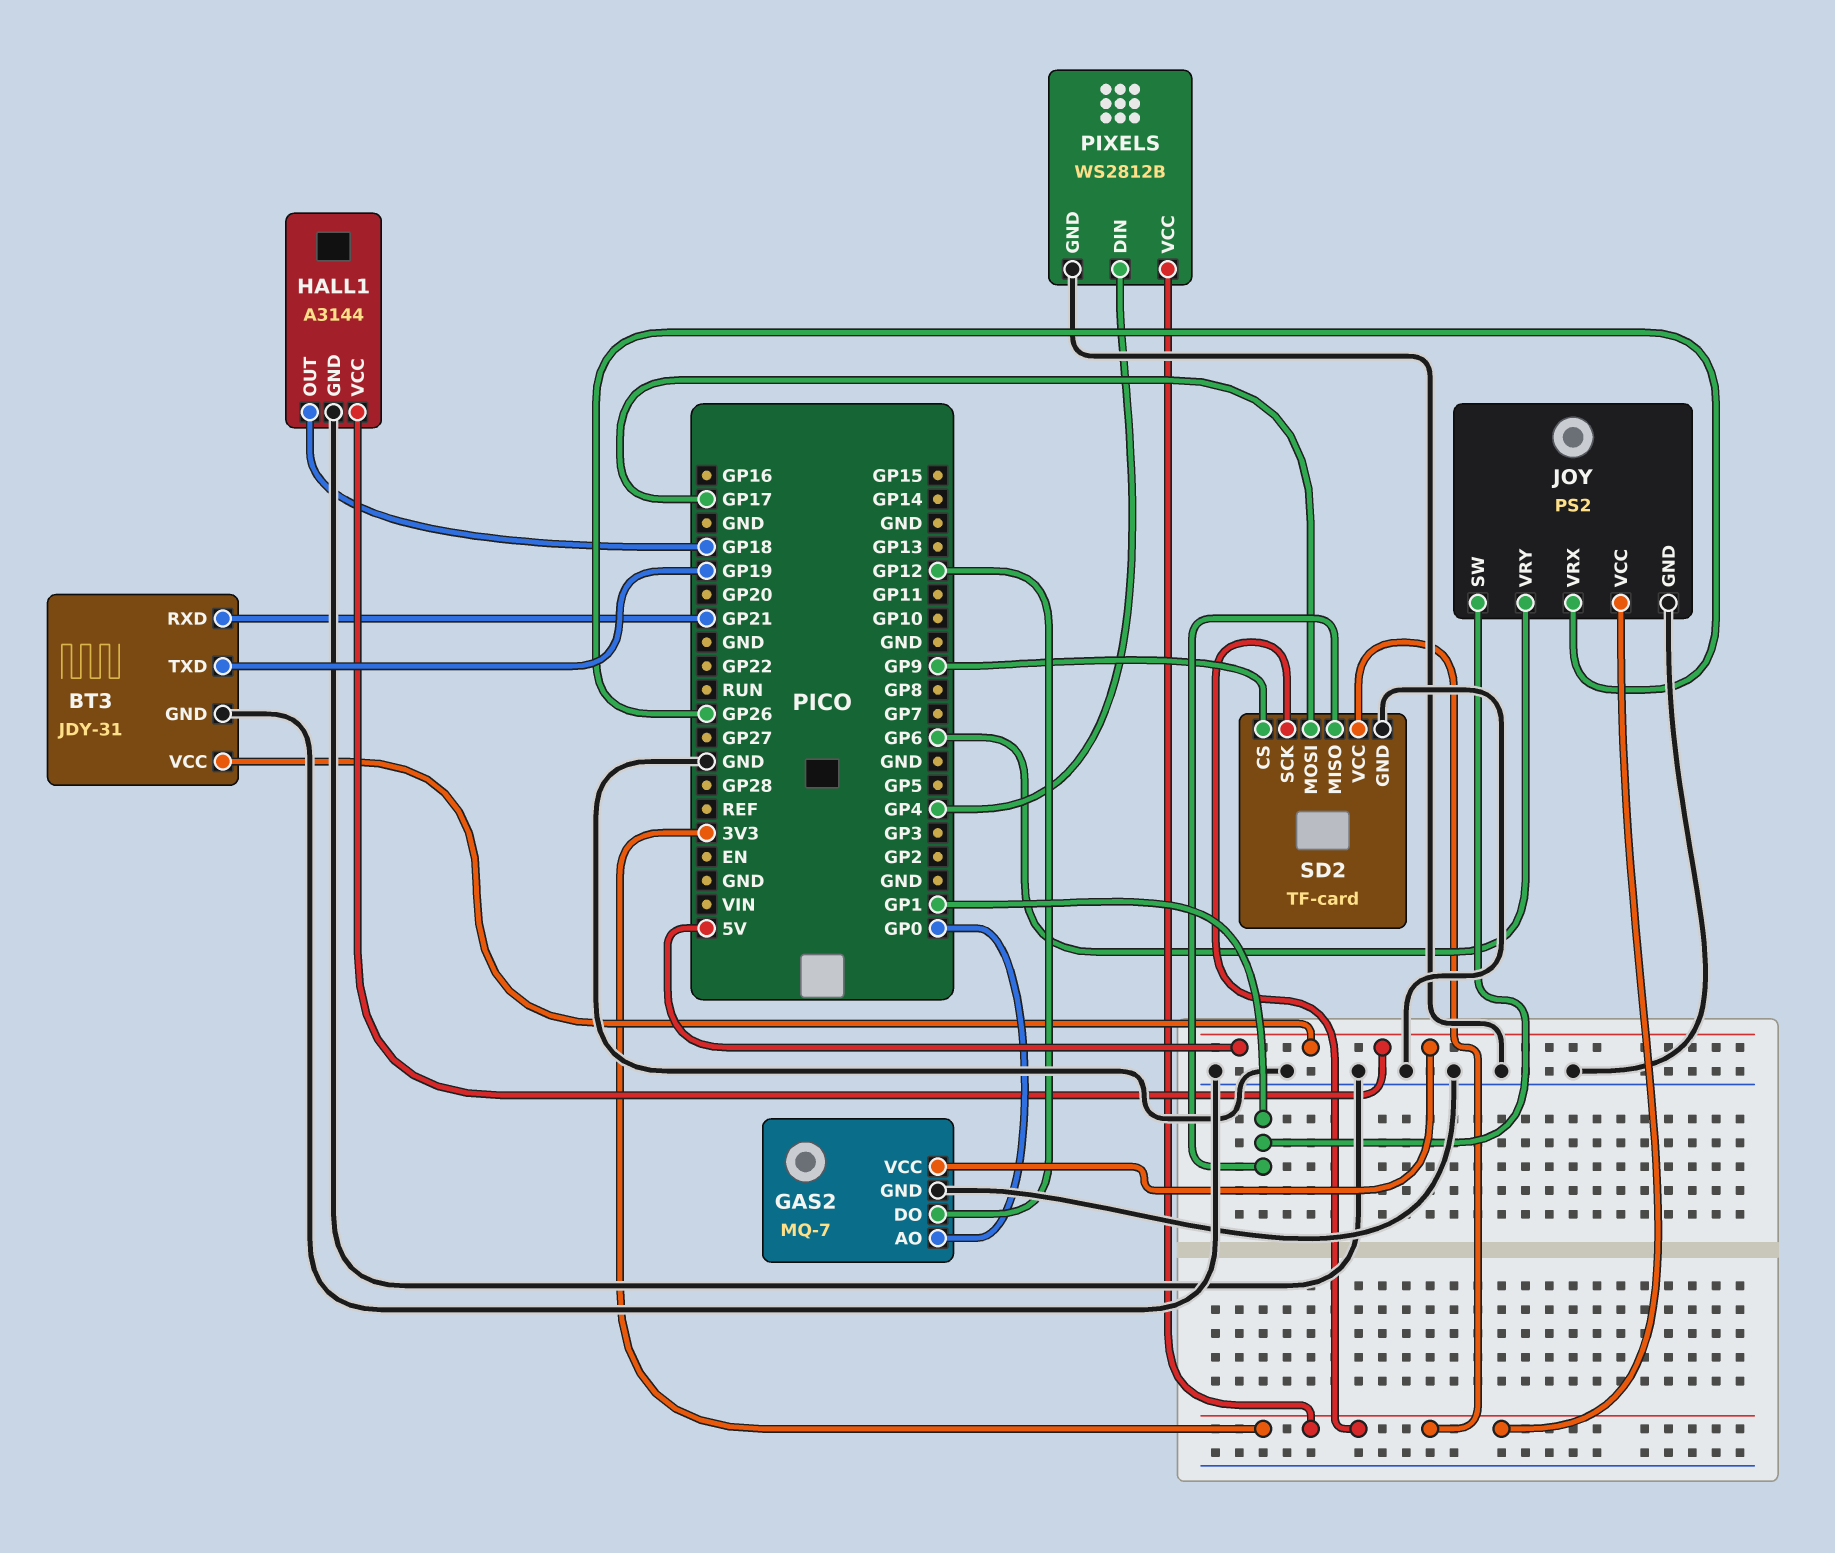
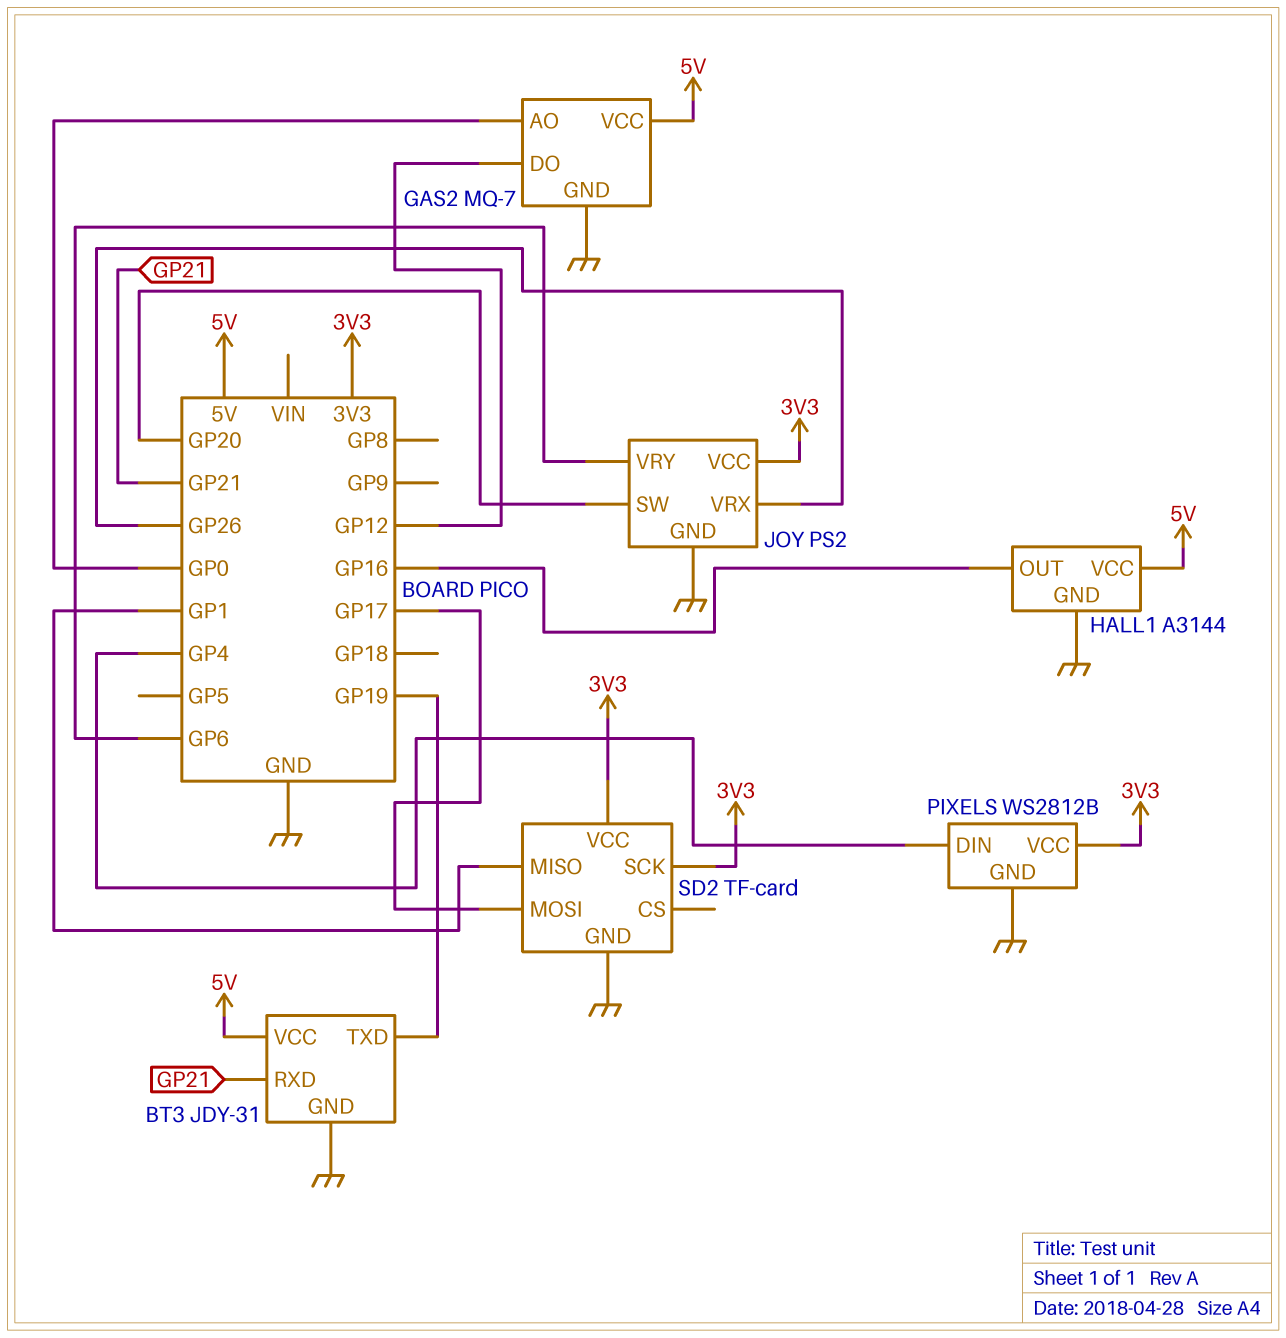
HALL1 pin OUT: GP18 -> GP16
JOY pin SW: GP1 -> GP20
SD2 pin CS: GP9 -> none

